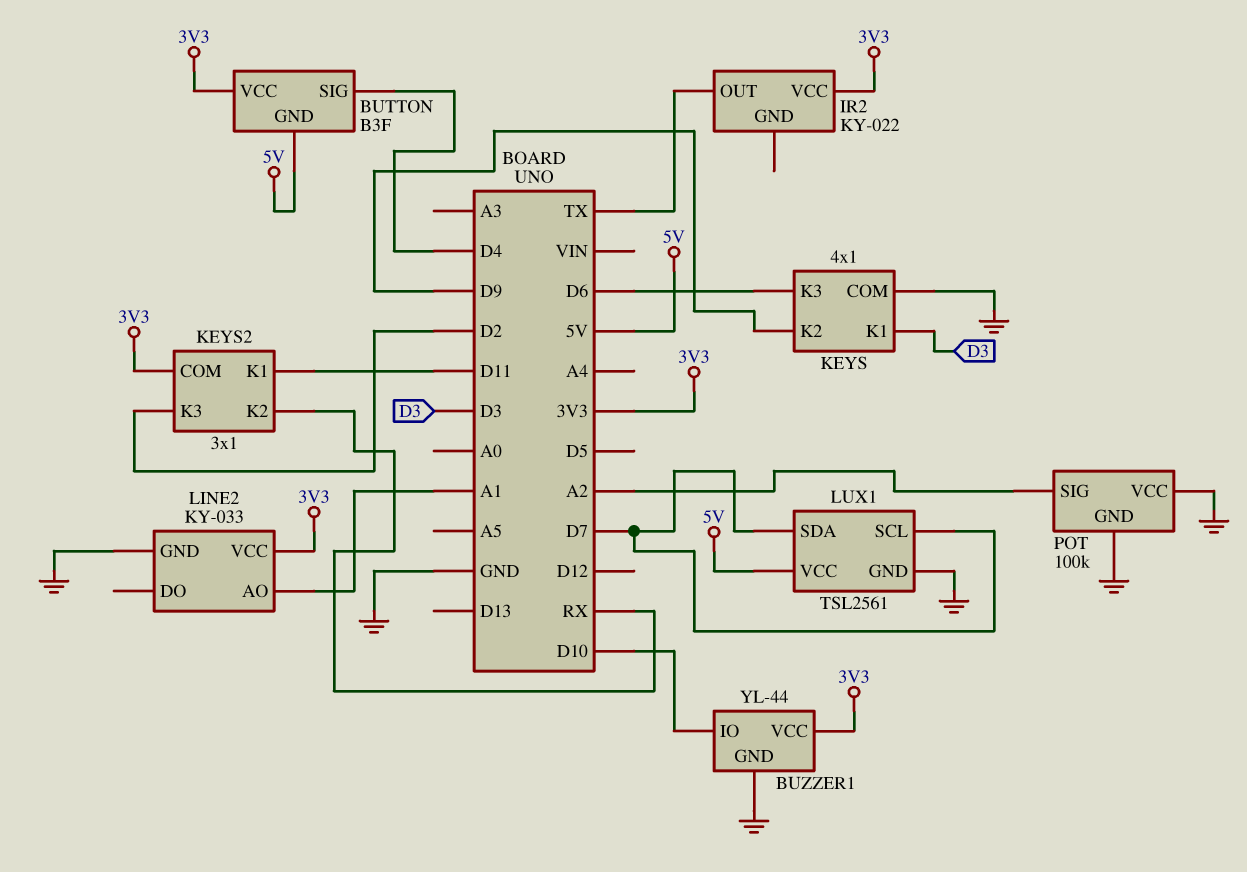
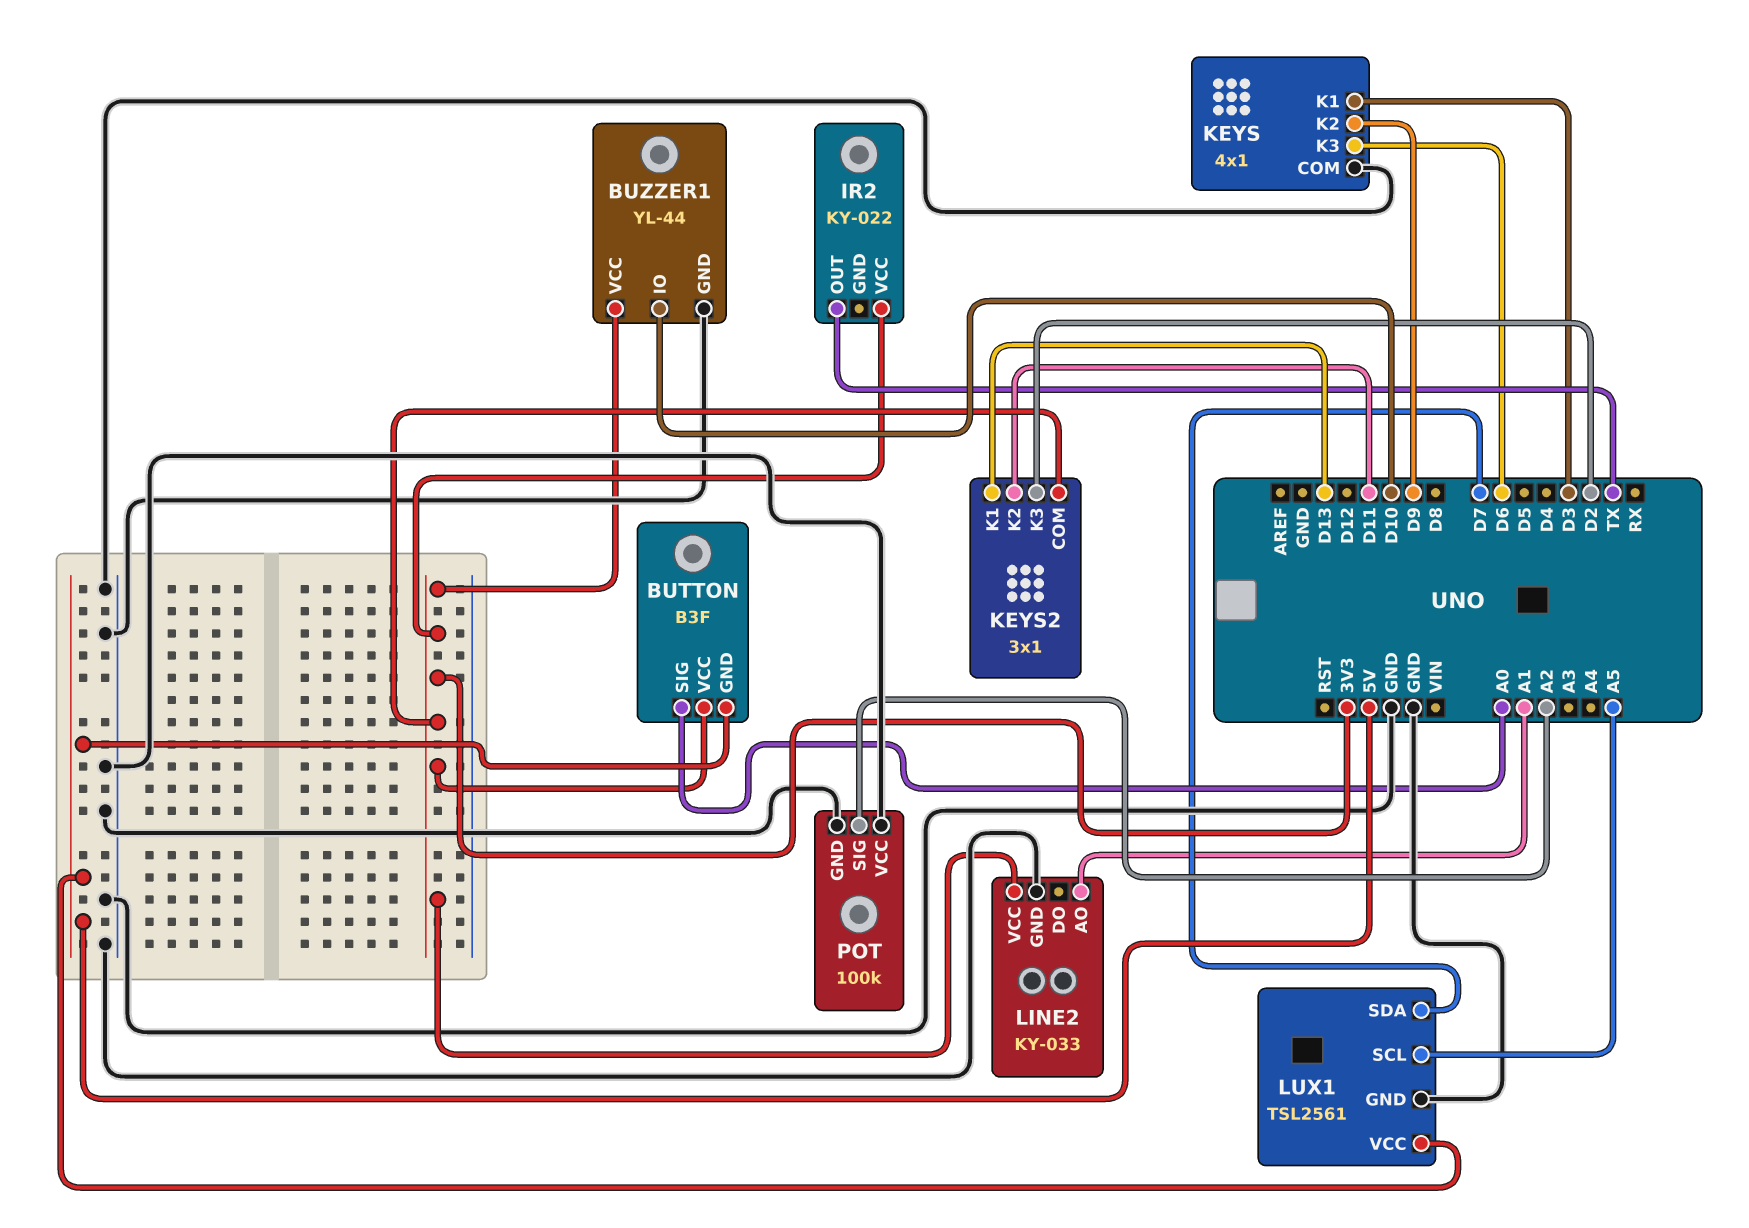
BUTTON pin SIG: D4 -> A0
KEYS2 pin K1: D11 -> D13
KEYS2 pin K2: RX -> D11
LUX1 pin SCL: D7 -> A5

